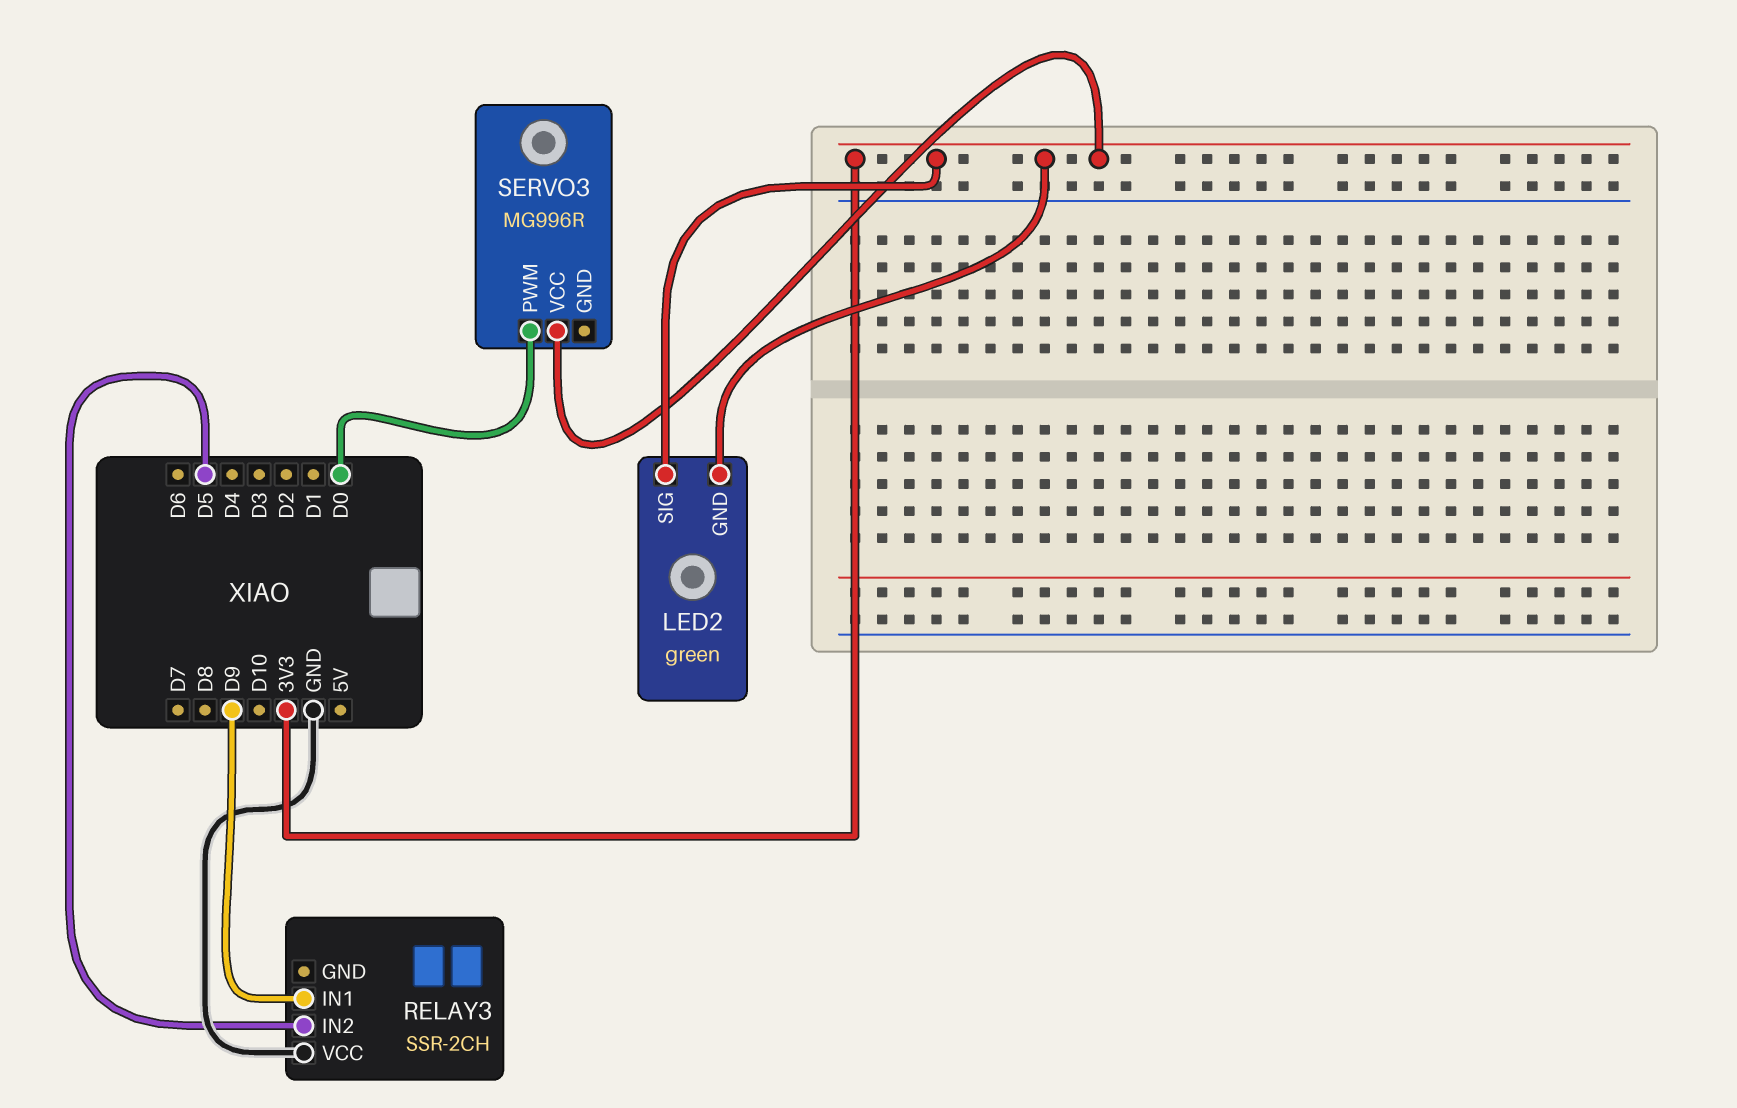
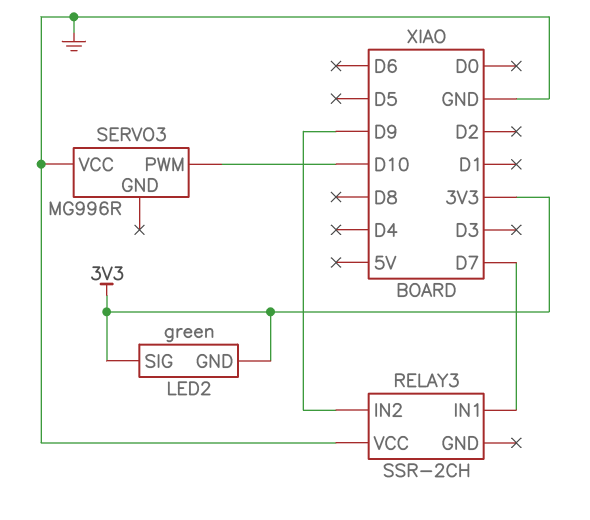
RELAY3 pin IN1: D9 -> D7
RELAY3 pin IN2: D5 -> D9
SERVO3 pin PWM: D0 -> D10
SERVO3 pin VCC: 3V3 -> GND

